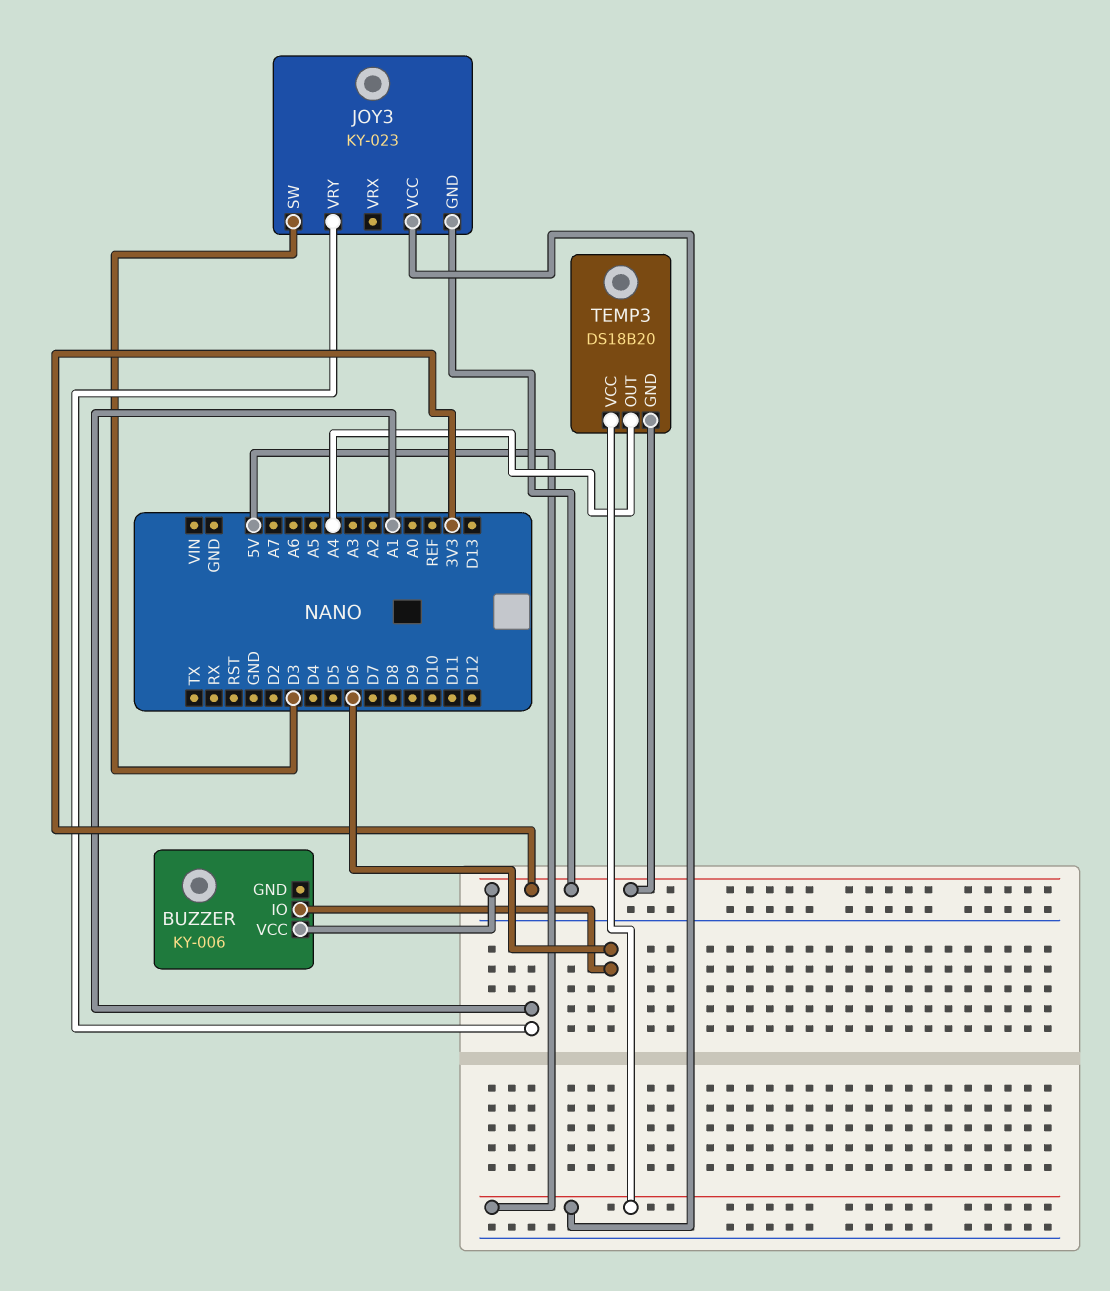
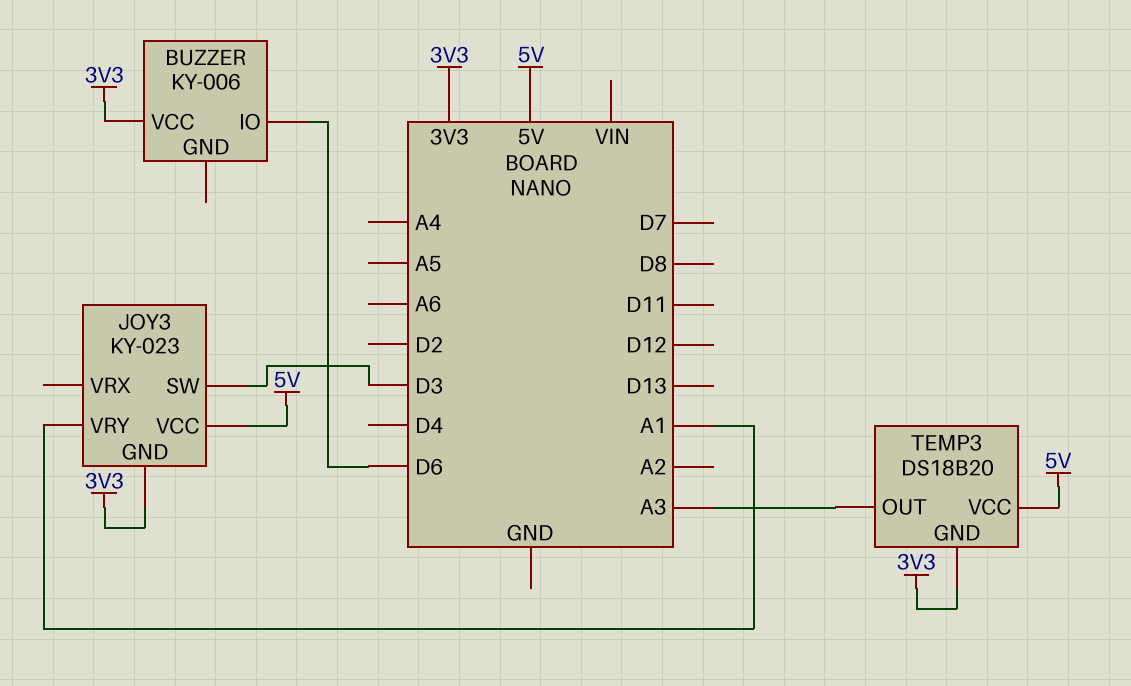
TEMP3 pin OUT: A4 -> A3

